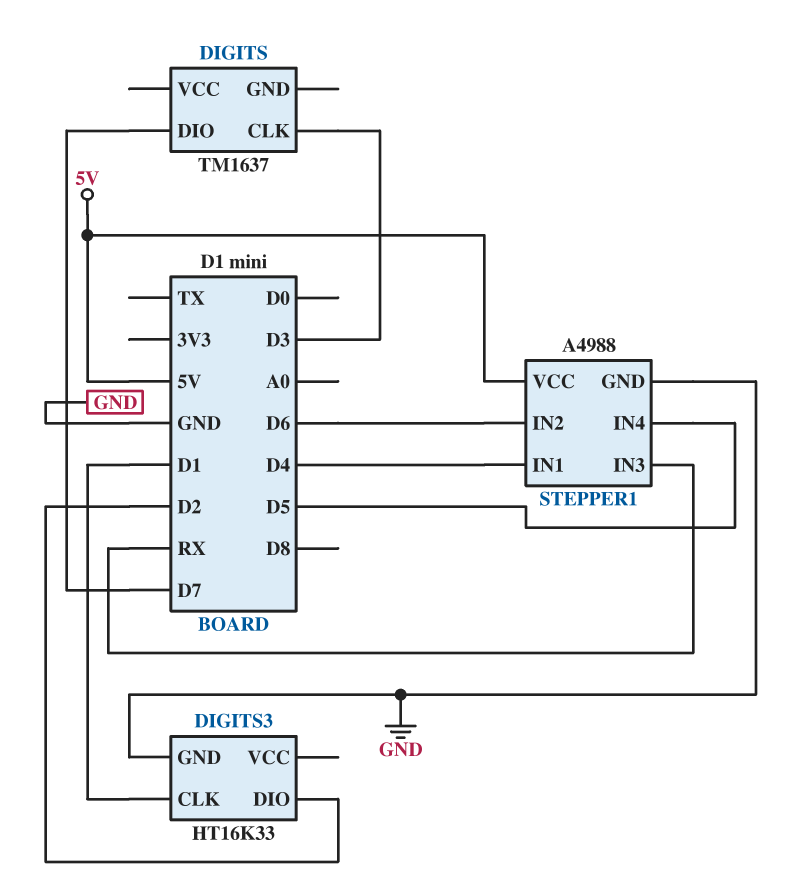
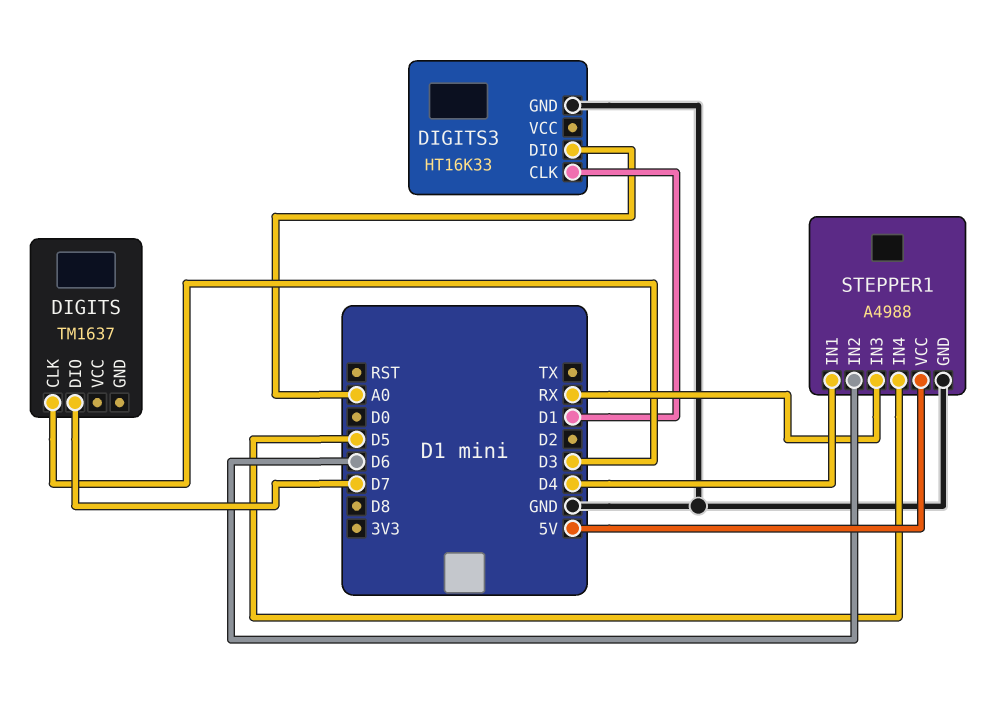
DIGITS3 pin DIO: D2 -> A0

